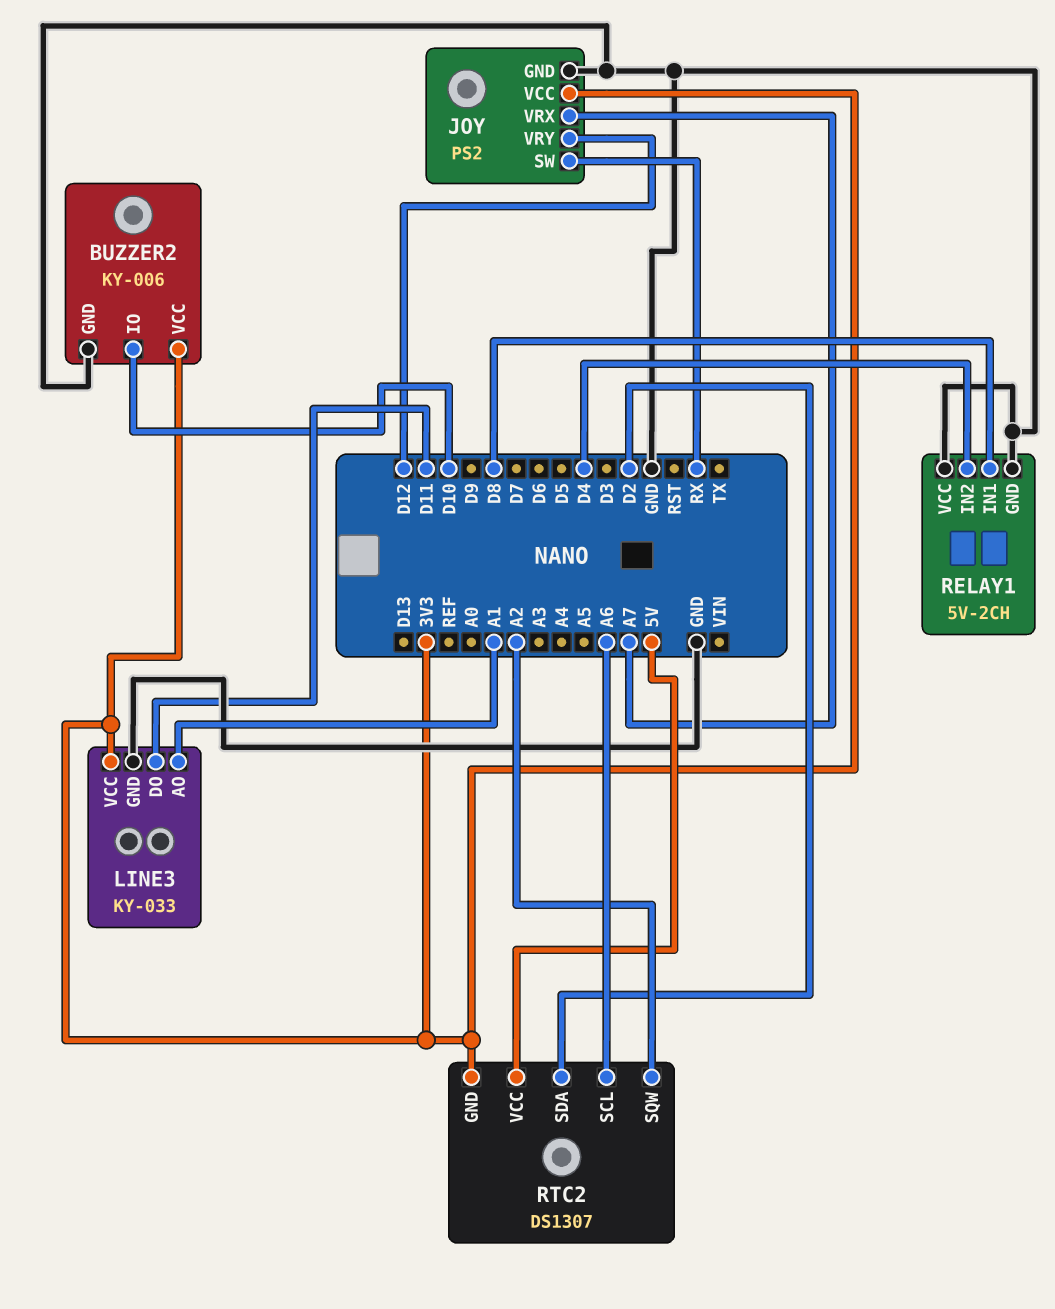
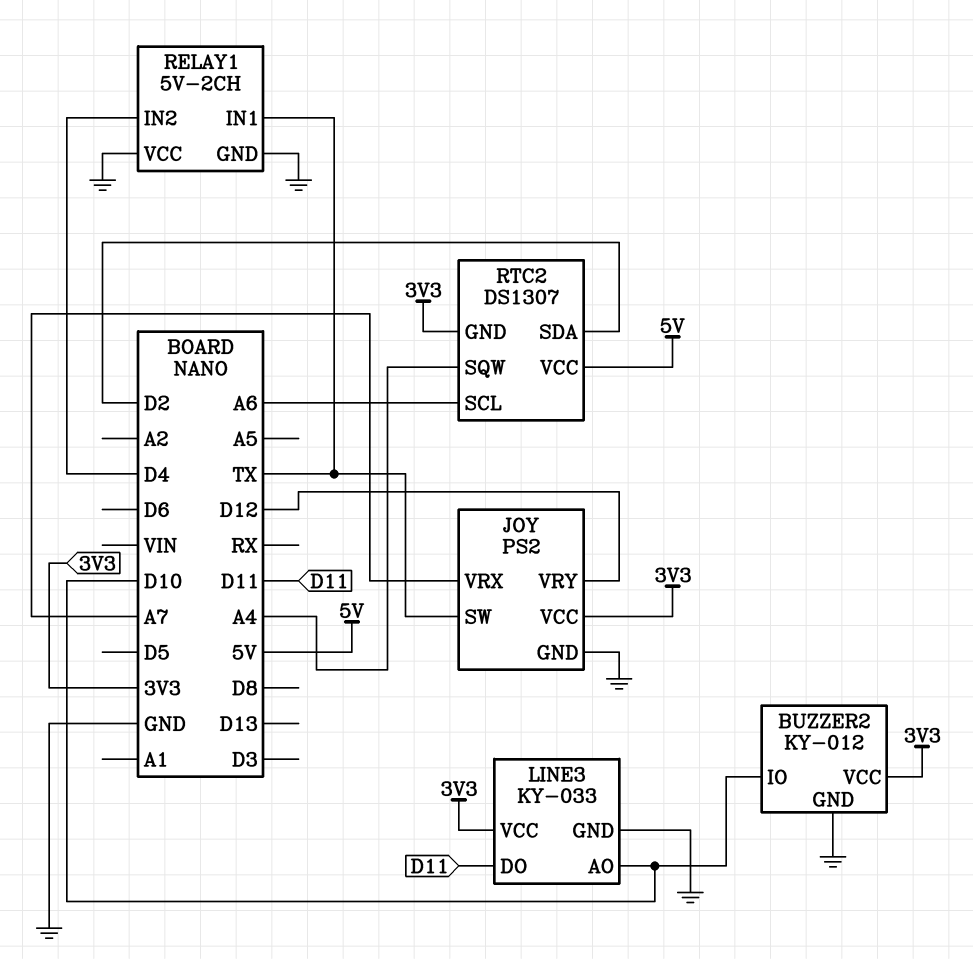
BUZZER2: KY-006 -> KY-012
JOY pin SW: RX -> TX
LINE3 pin AO: A1 -> D10
RELAY1 pin IN1: D8 -> TX
RTC2 pin SQW: A2 -> A4

